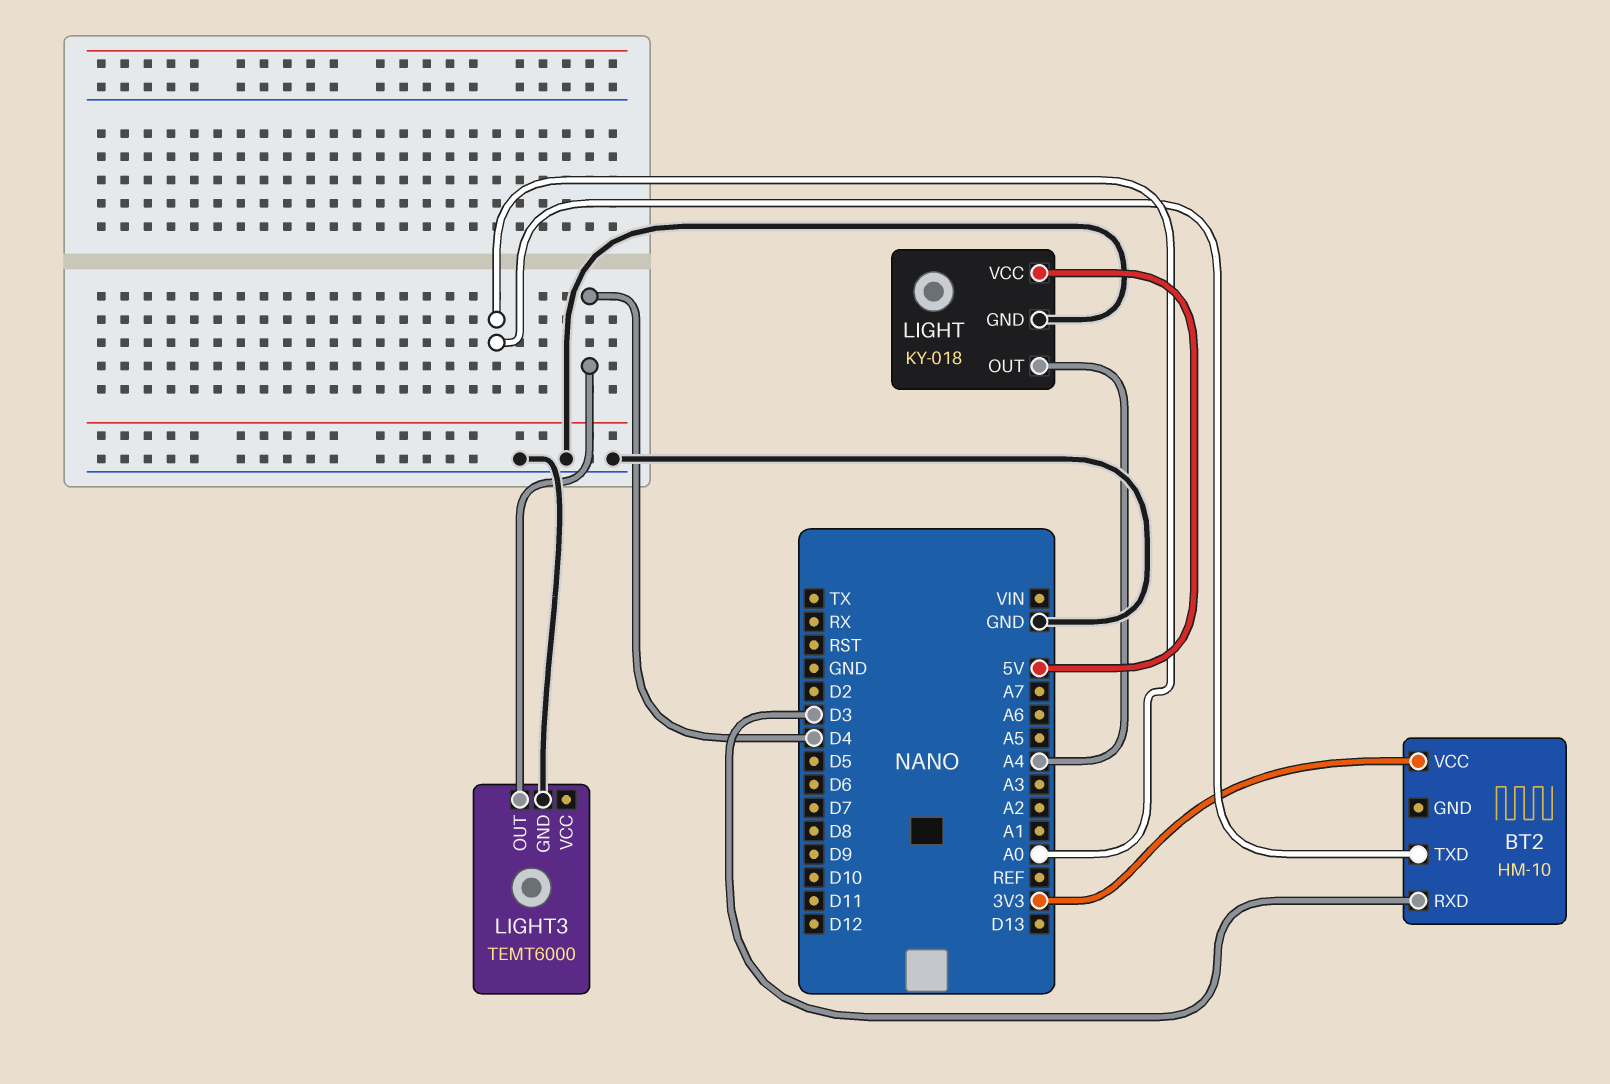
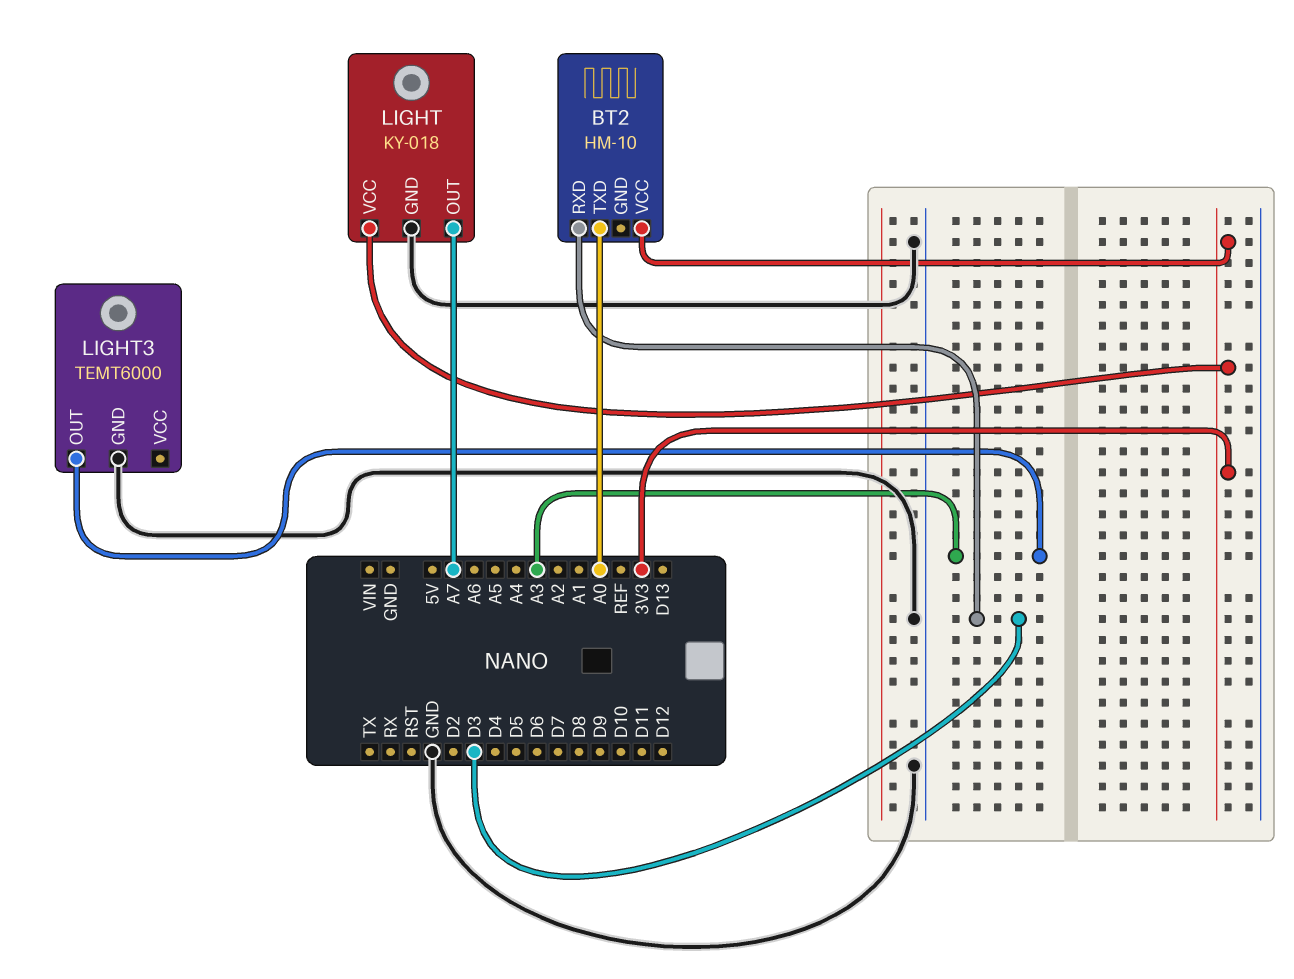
LIGHT pin OUT: A4 -> A7
LIGHT pin VCC: 5V -> 3V3
LIGHT3 pin OUT: D4 -> A3

